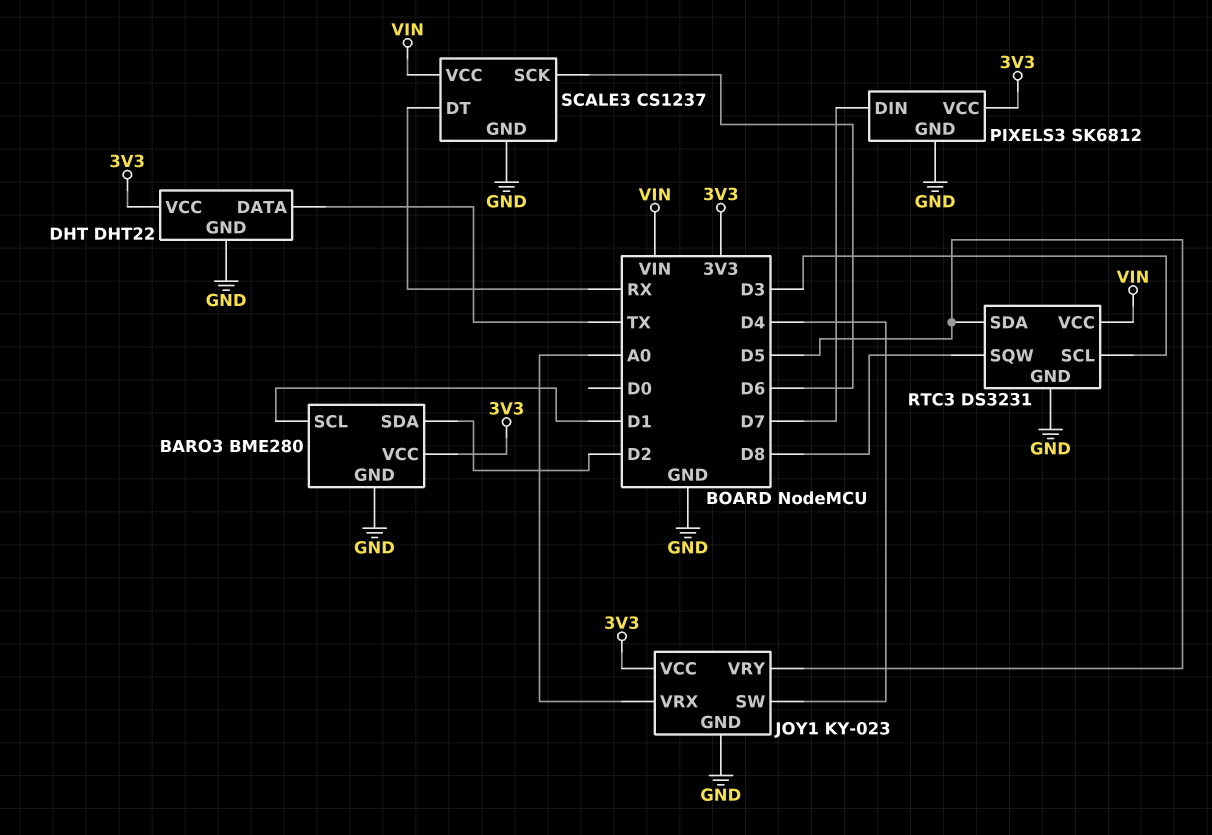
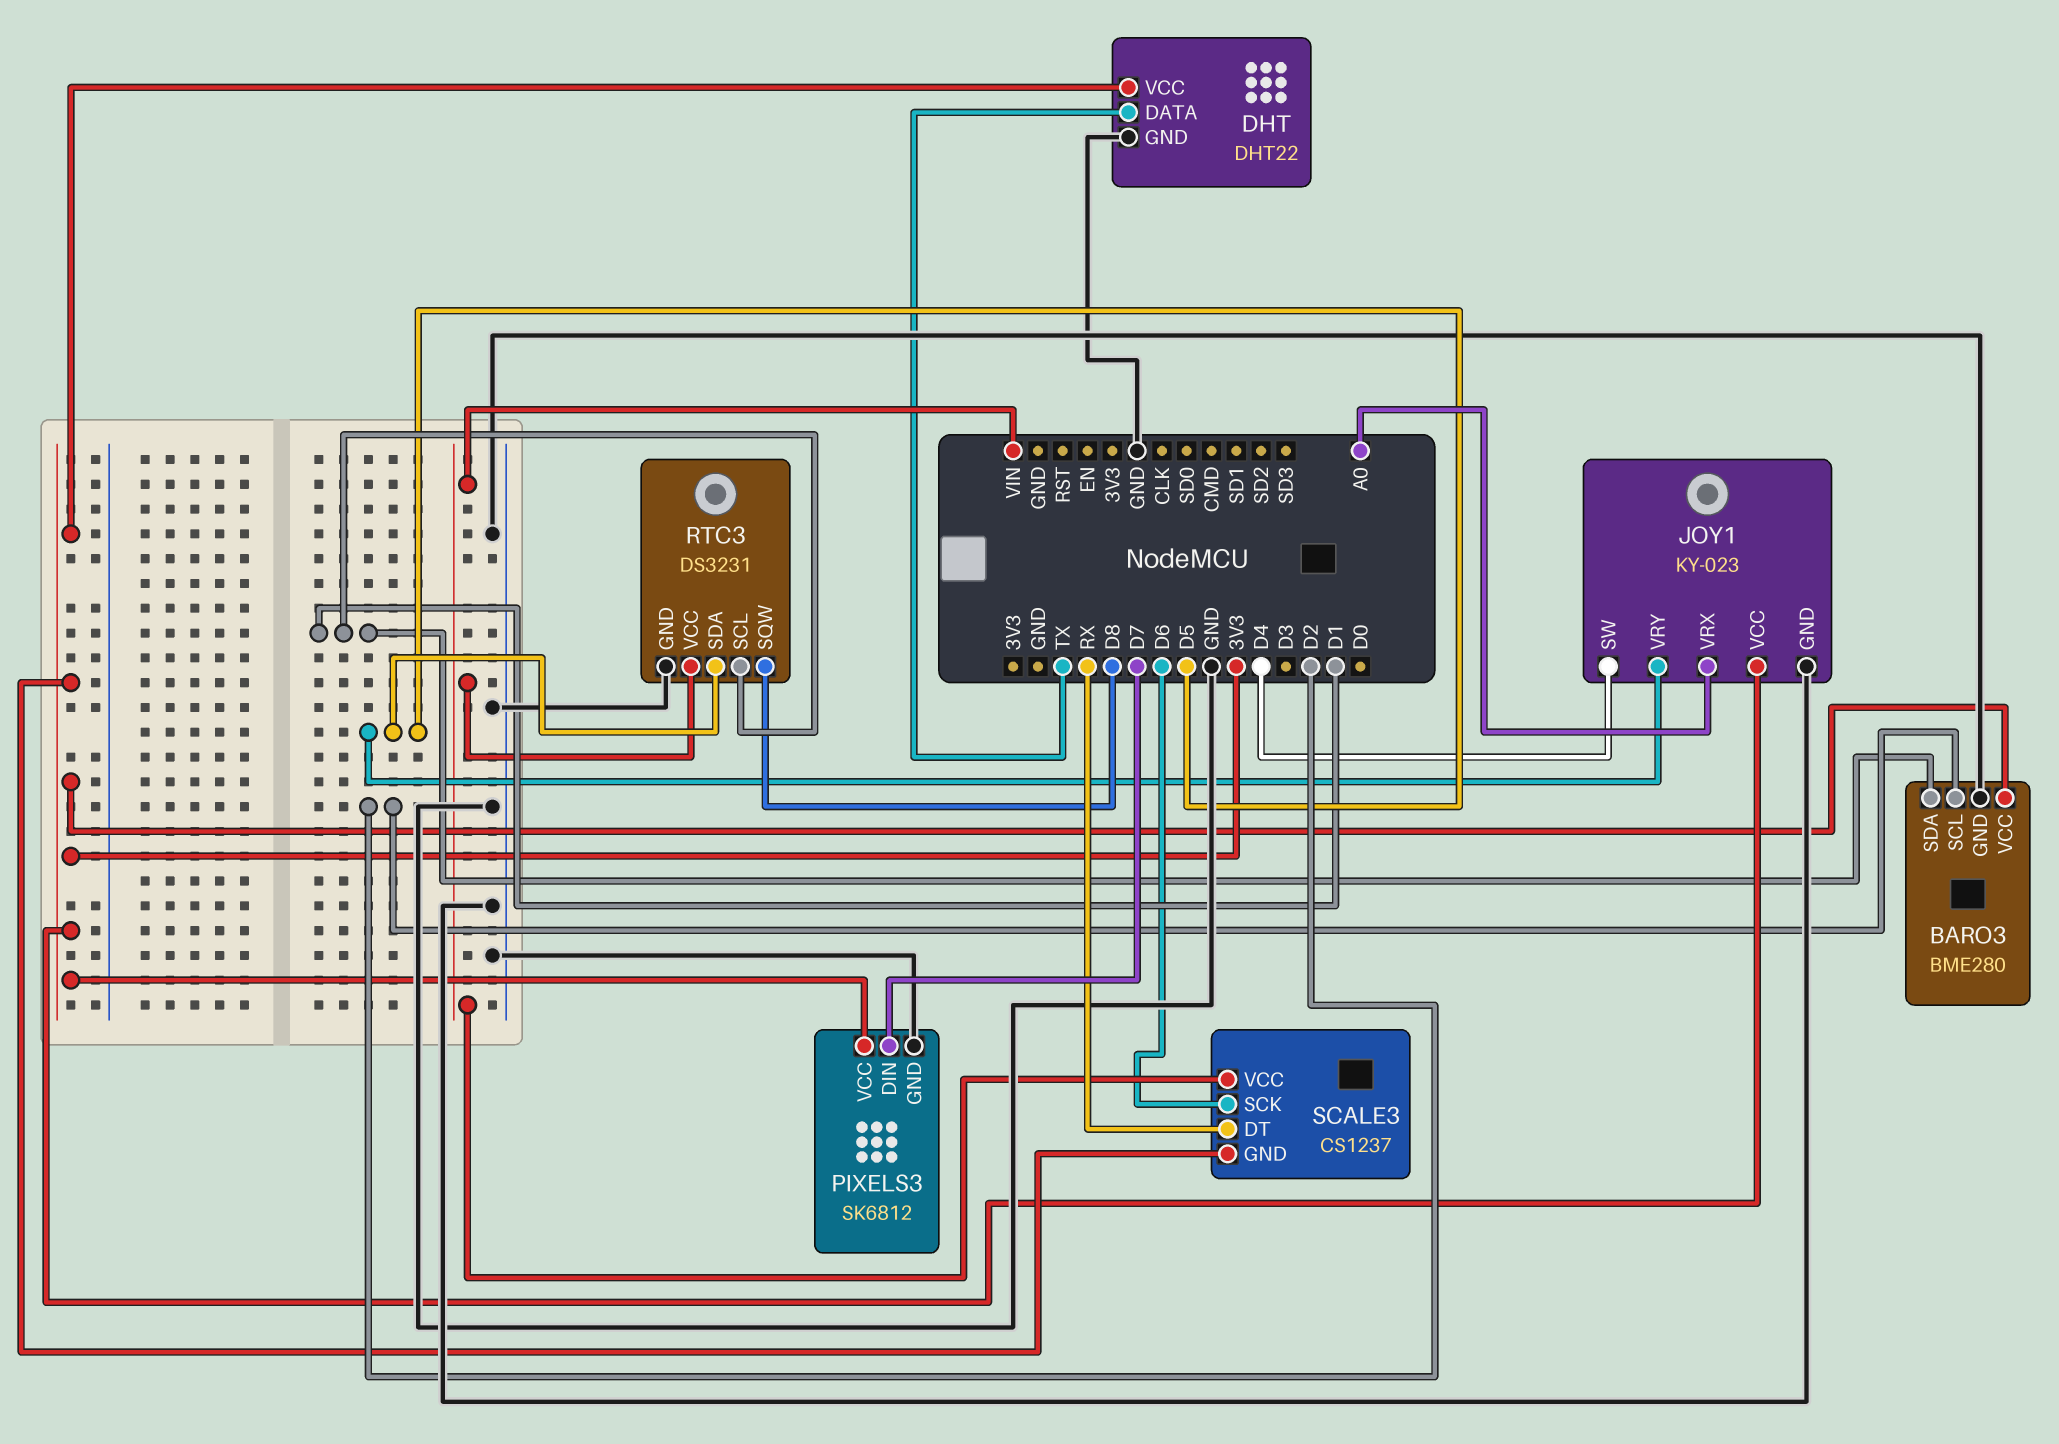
BARO3 pin SCL: D1 -> D2
BARO3 pin SDA: D2 -> D1
RTC3 pin SCL: D3 -> D1
SCALE3 pin GND: GND -> 3V3

